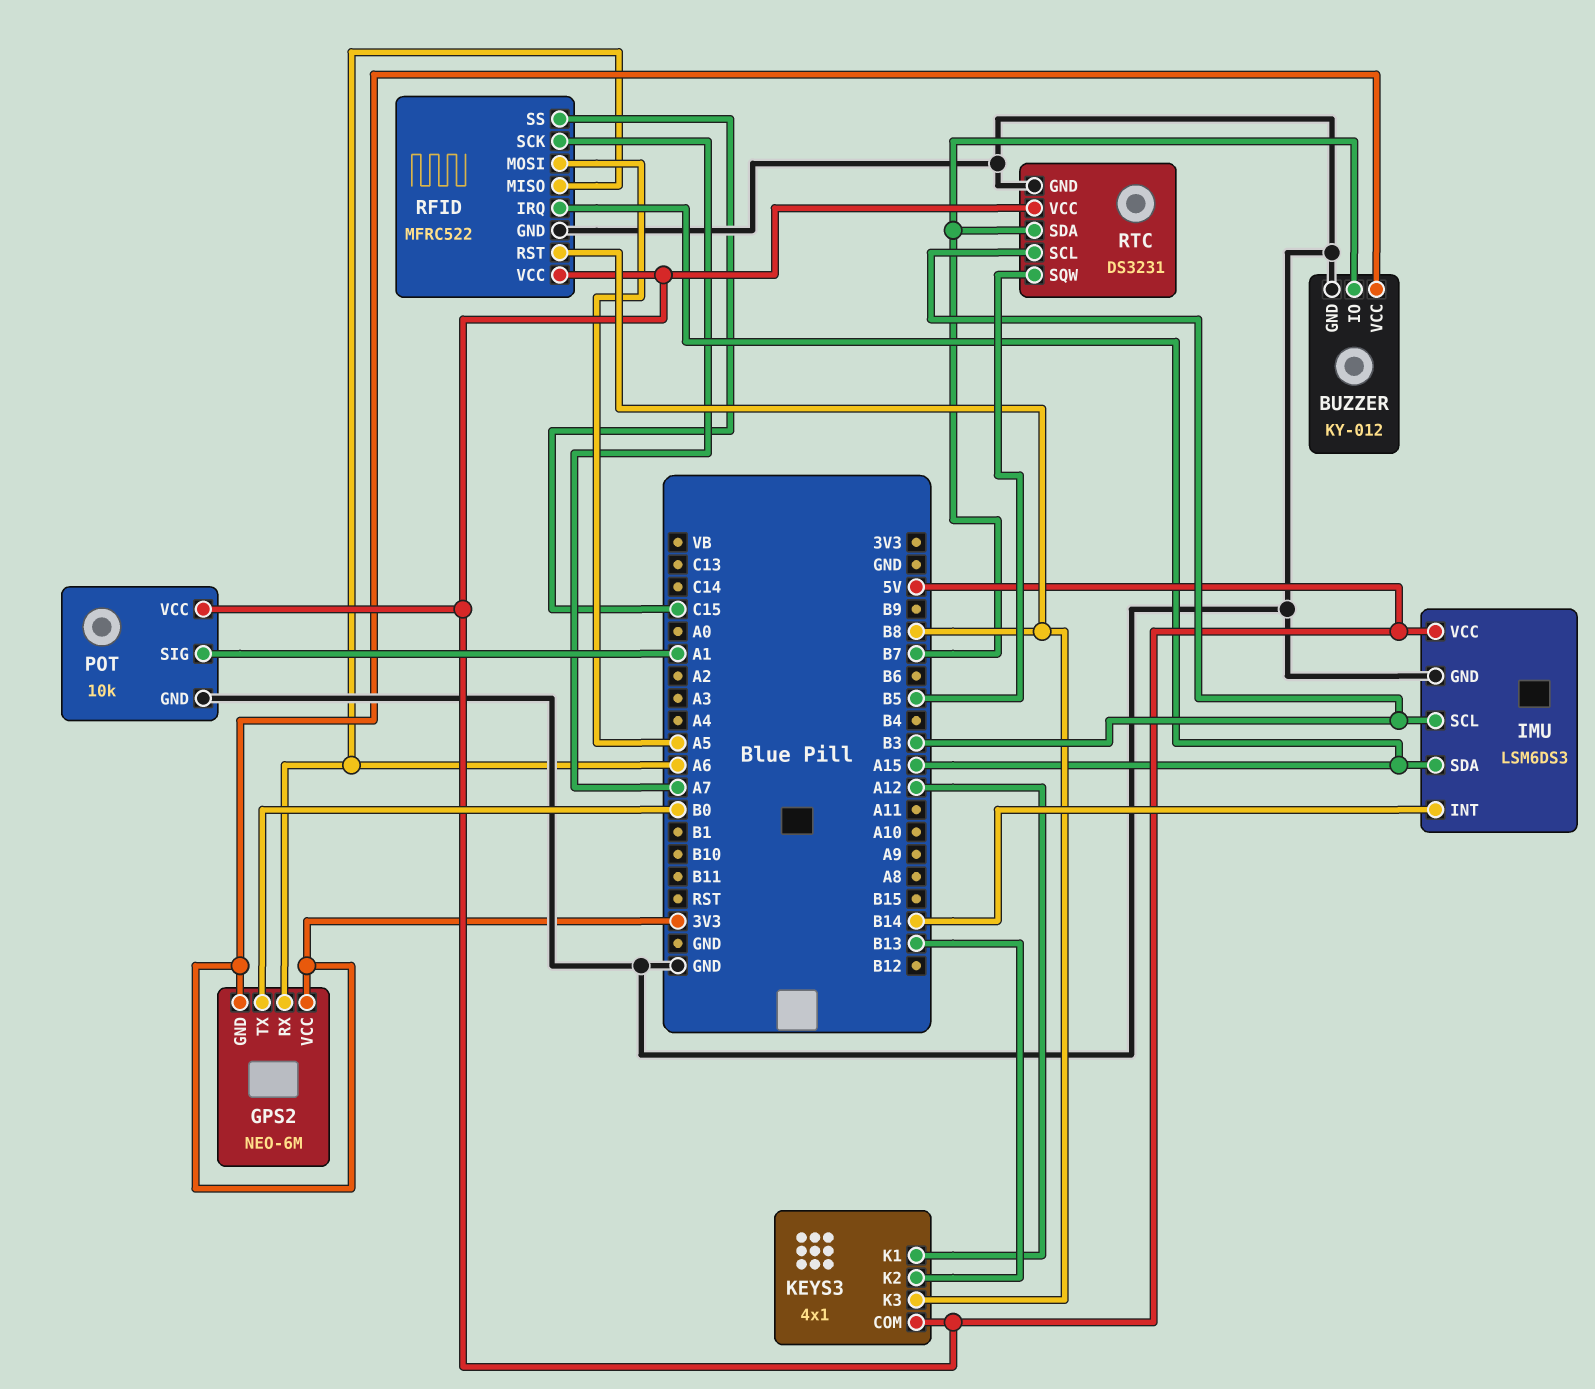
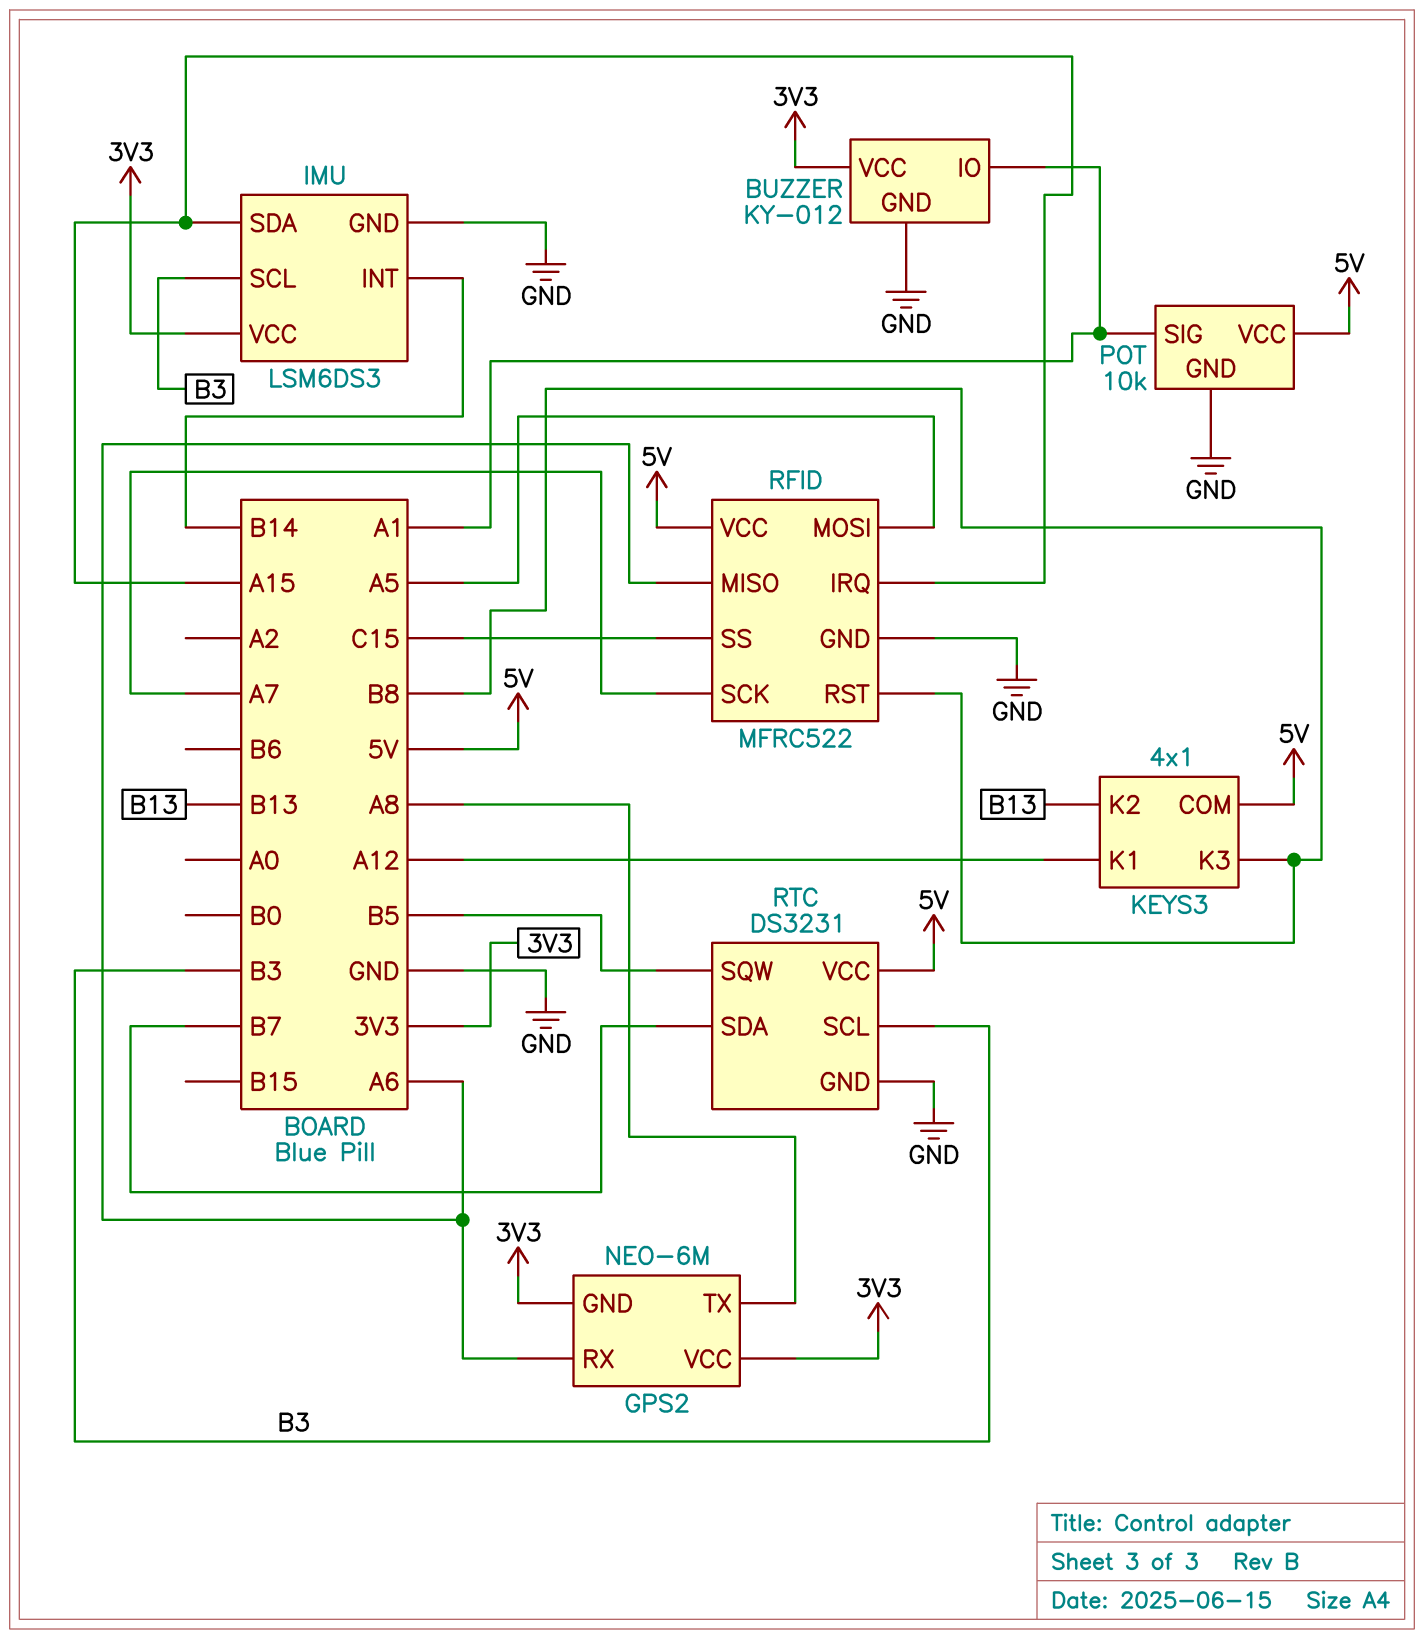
BUZZER pin IO: B7 -> A1
GPS2 pin TX: B0 -> A8
IMU pin VCC: 5V -> 3V3

